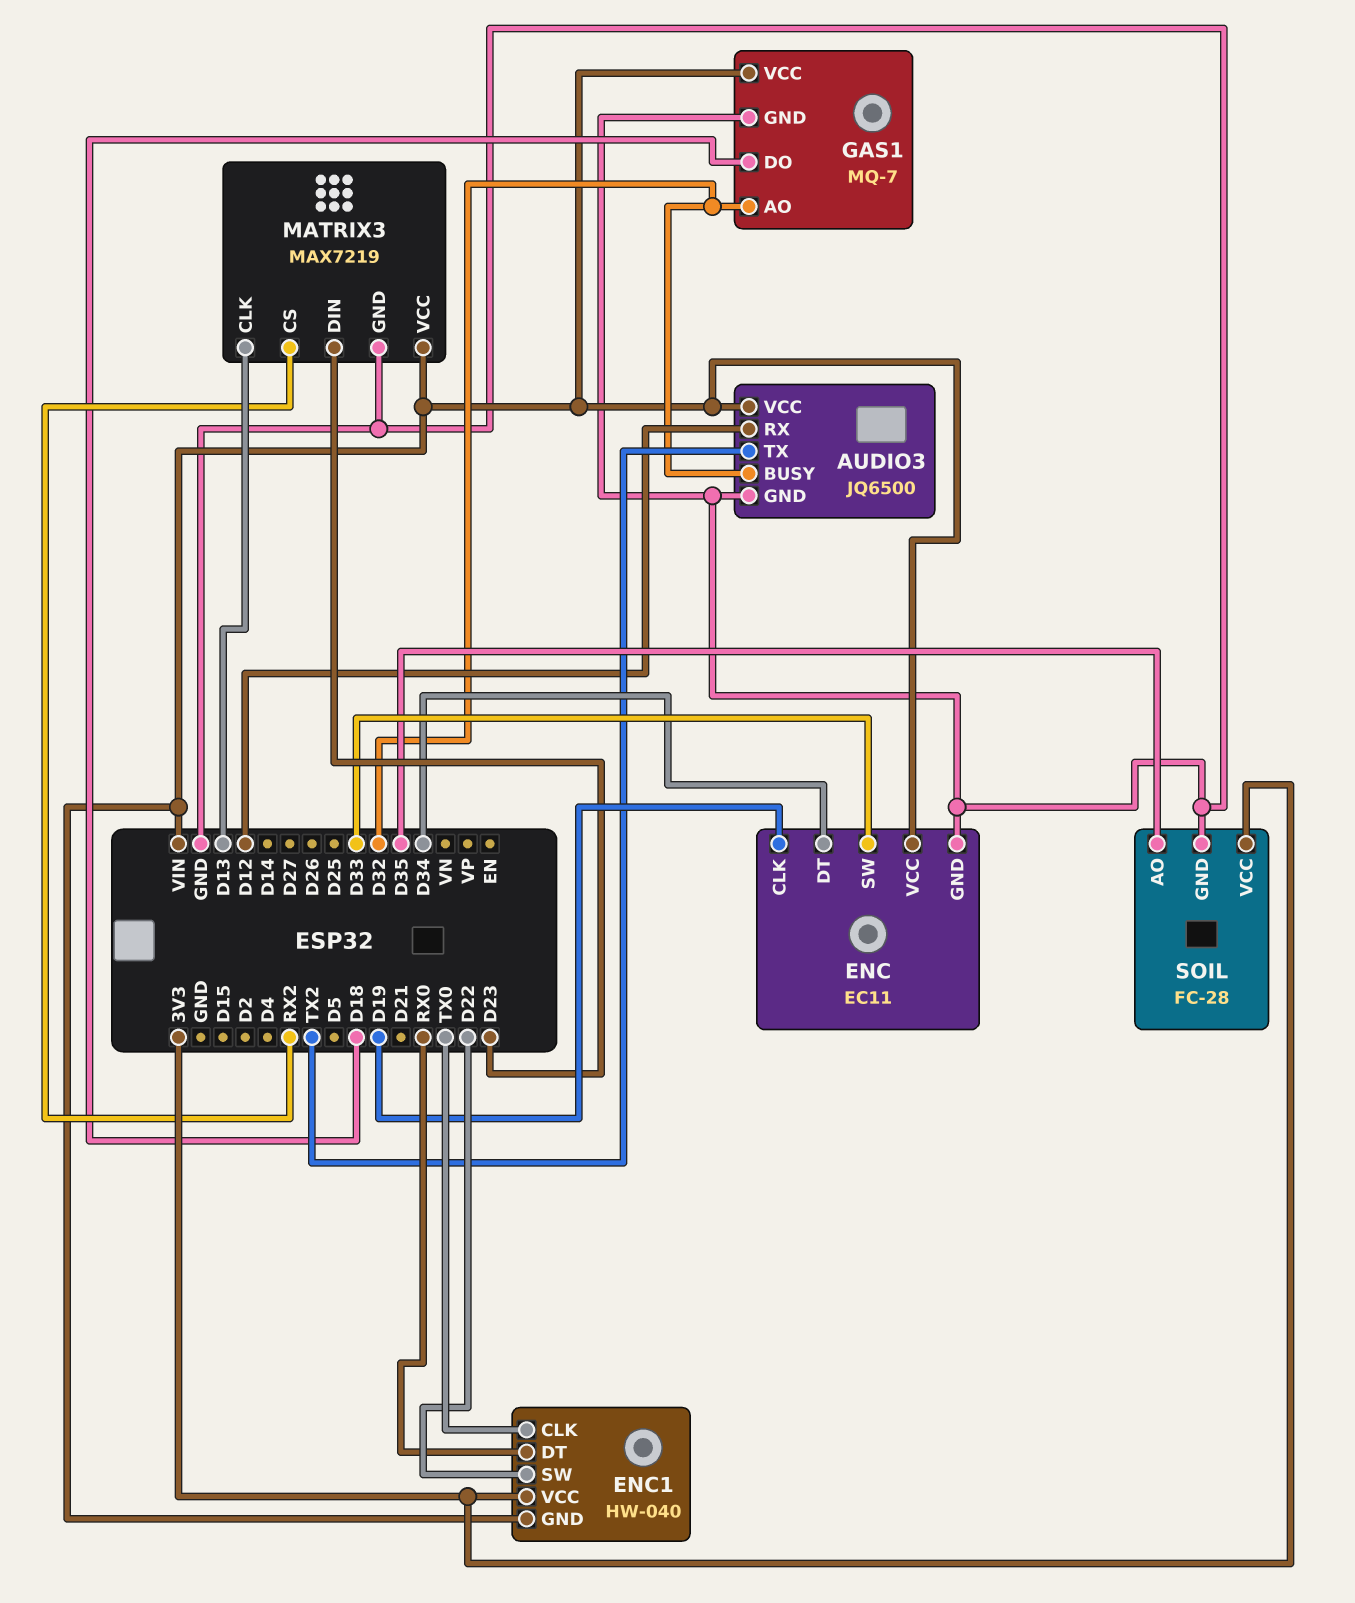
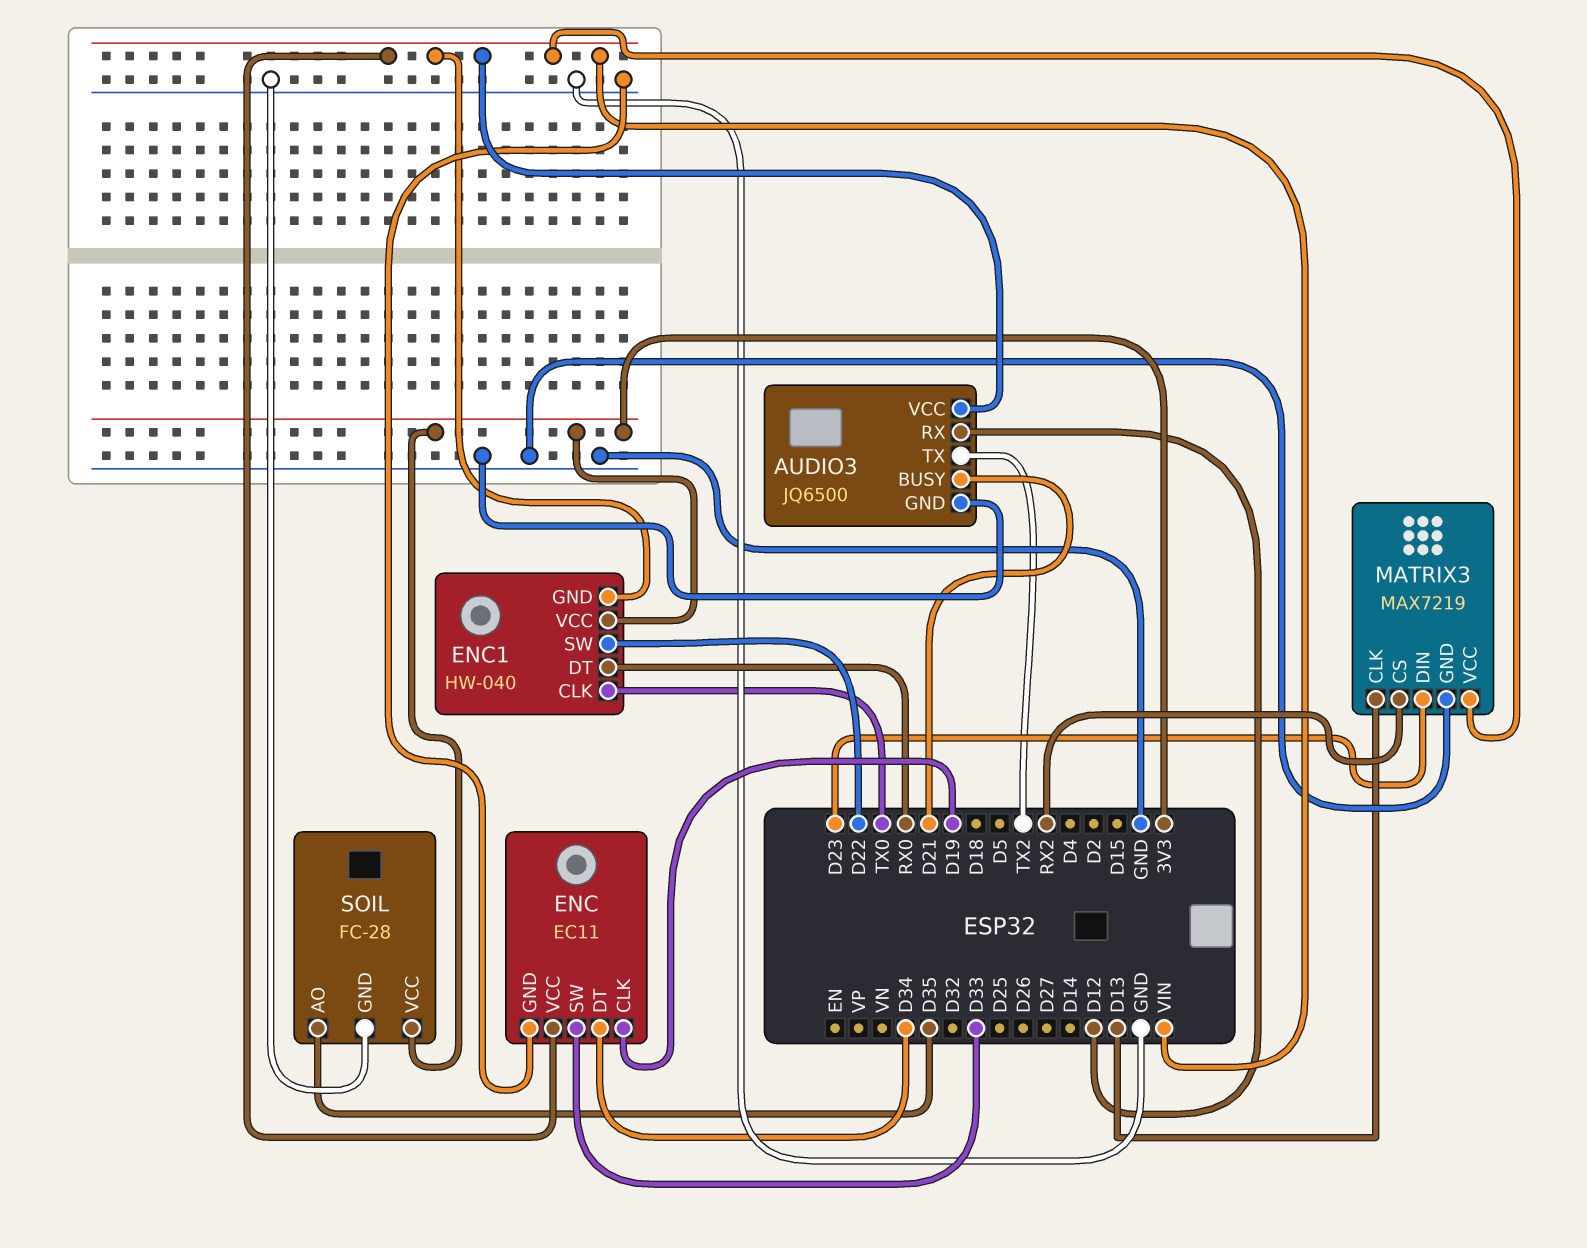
AUDIO3 pin BUSY: D32 -> D21
GAS1: MQ-7 -> none
GAS1 pin AO: D32 -> none
GAS1 pin DO: D18 -> none
GAS1 pin GND: GND -> none
GAS1 pin VCC: VIN -> none

